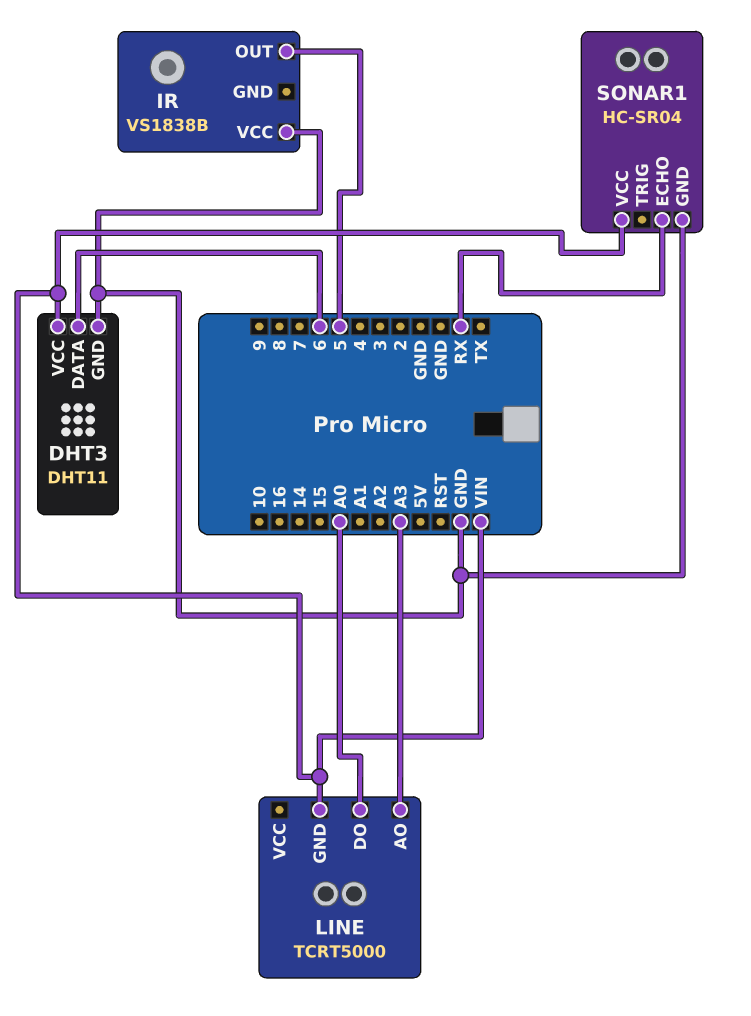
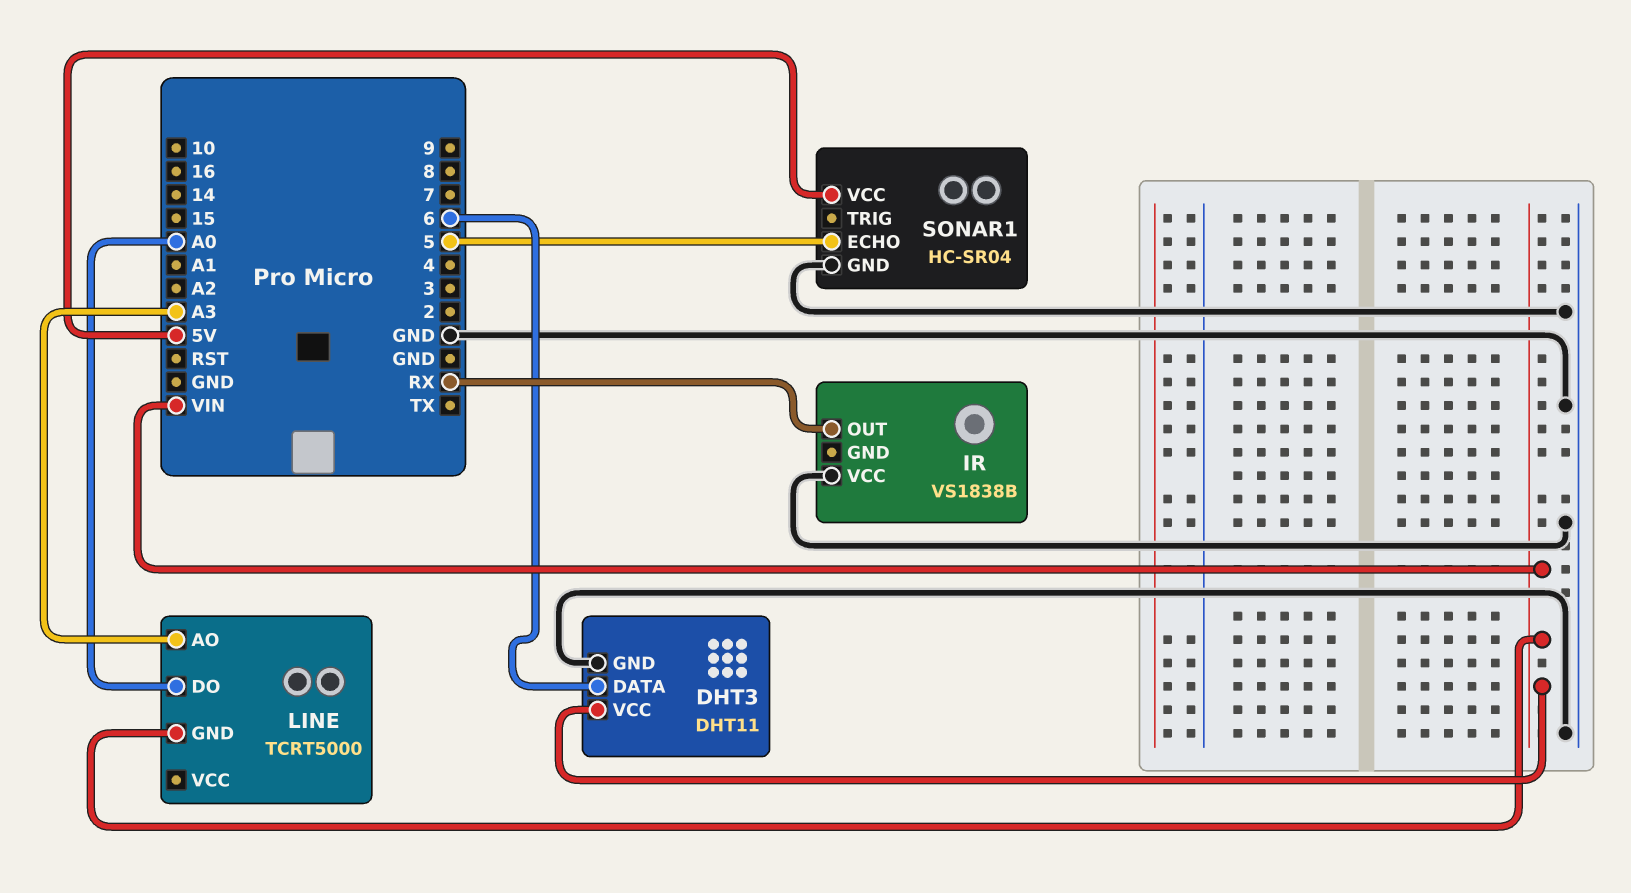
IR pin OUT: 5 -> RX
SONAR1 pin ECHO: RX -> 5
SONAR1 pin VCC: VIN -> 5V

